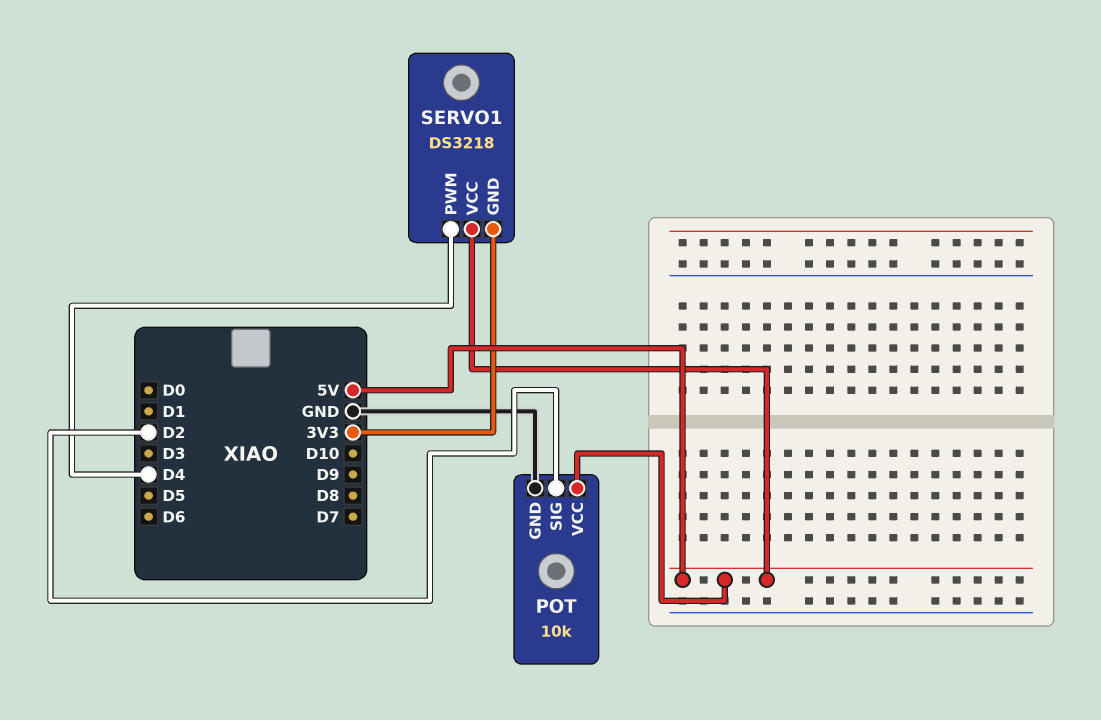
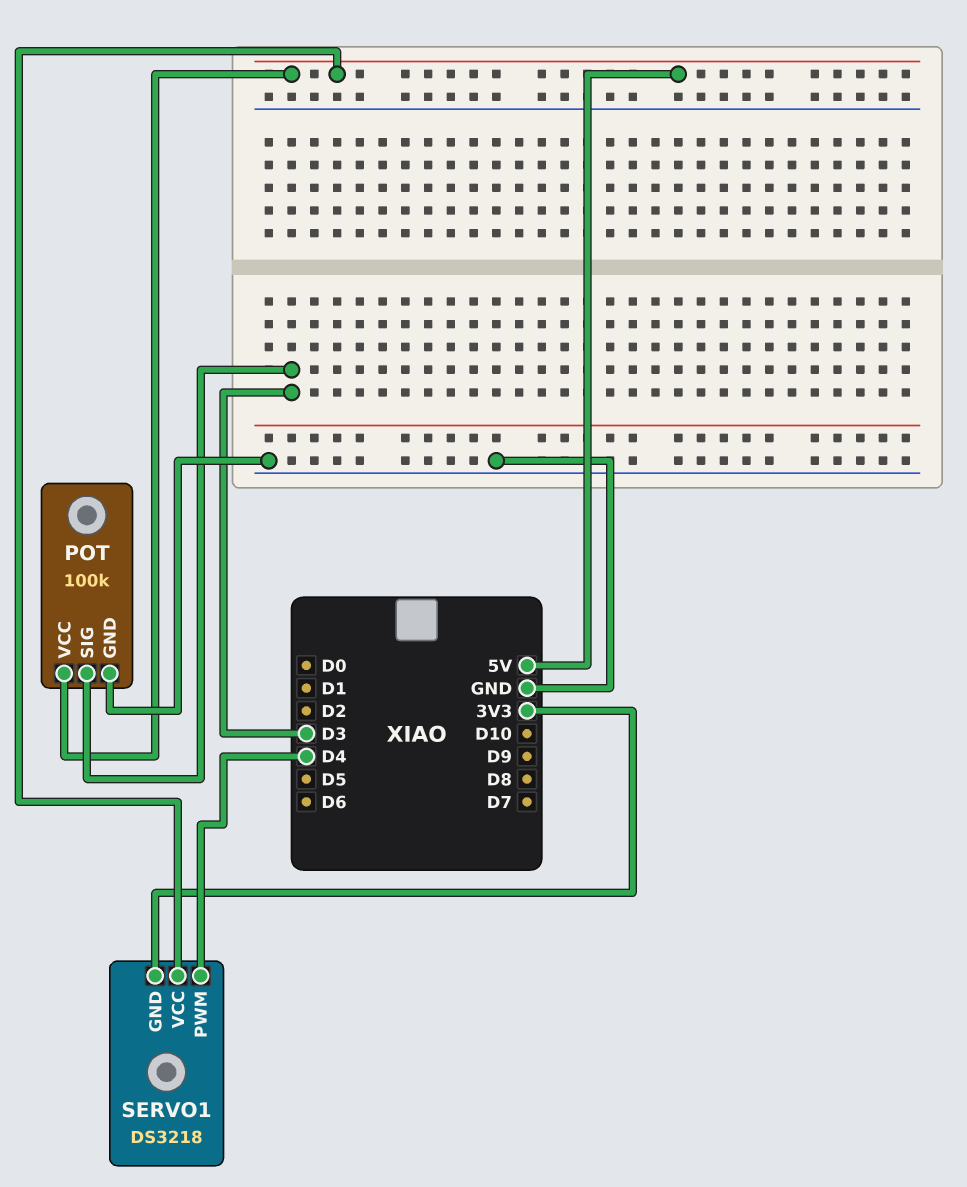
POT: 10k -> 100k
POT pin SIG: D2 -> D3

